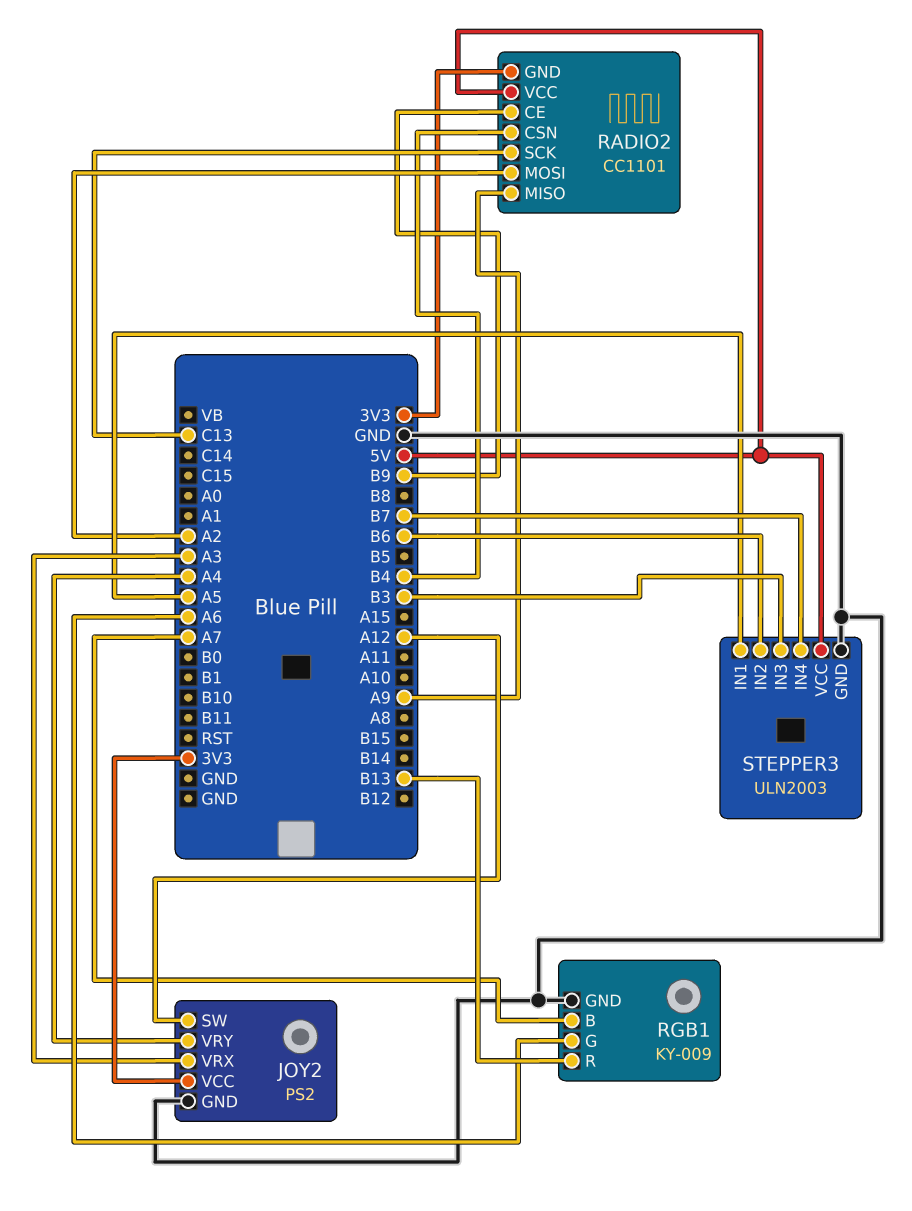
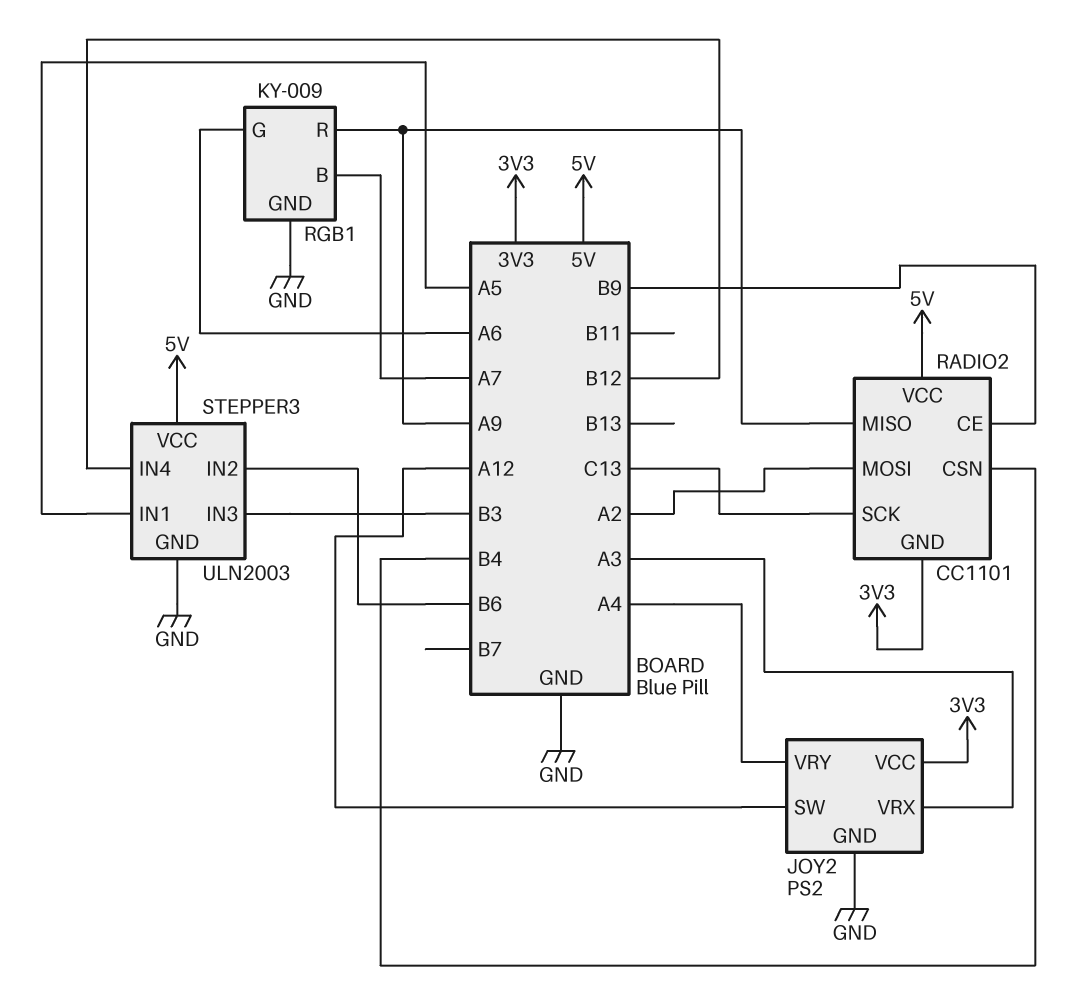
RGB1 pin R: B13 -> A9
STEPPER3 pin IN4: B7 -> B12

